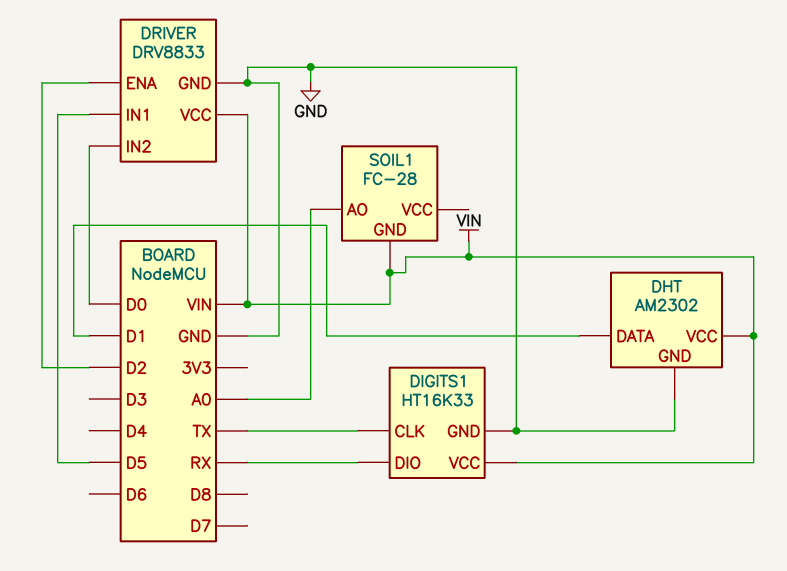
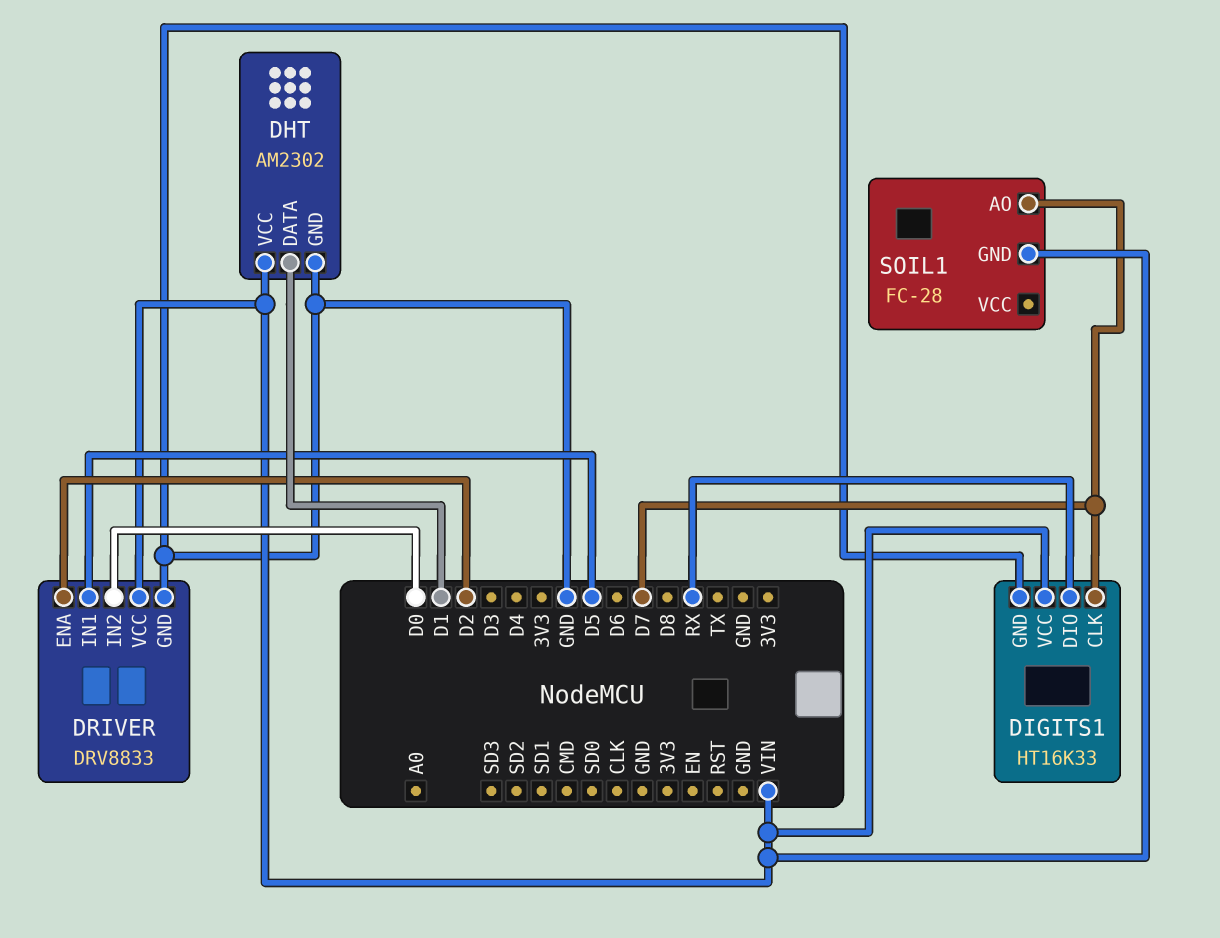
DIGITS1 pin CLK: TX -> D7
SOIL1 pin AO: A0 -> D7

